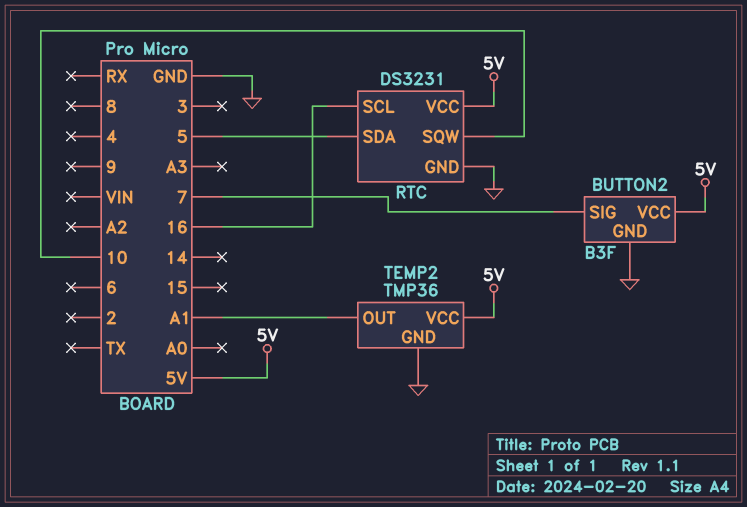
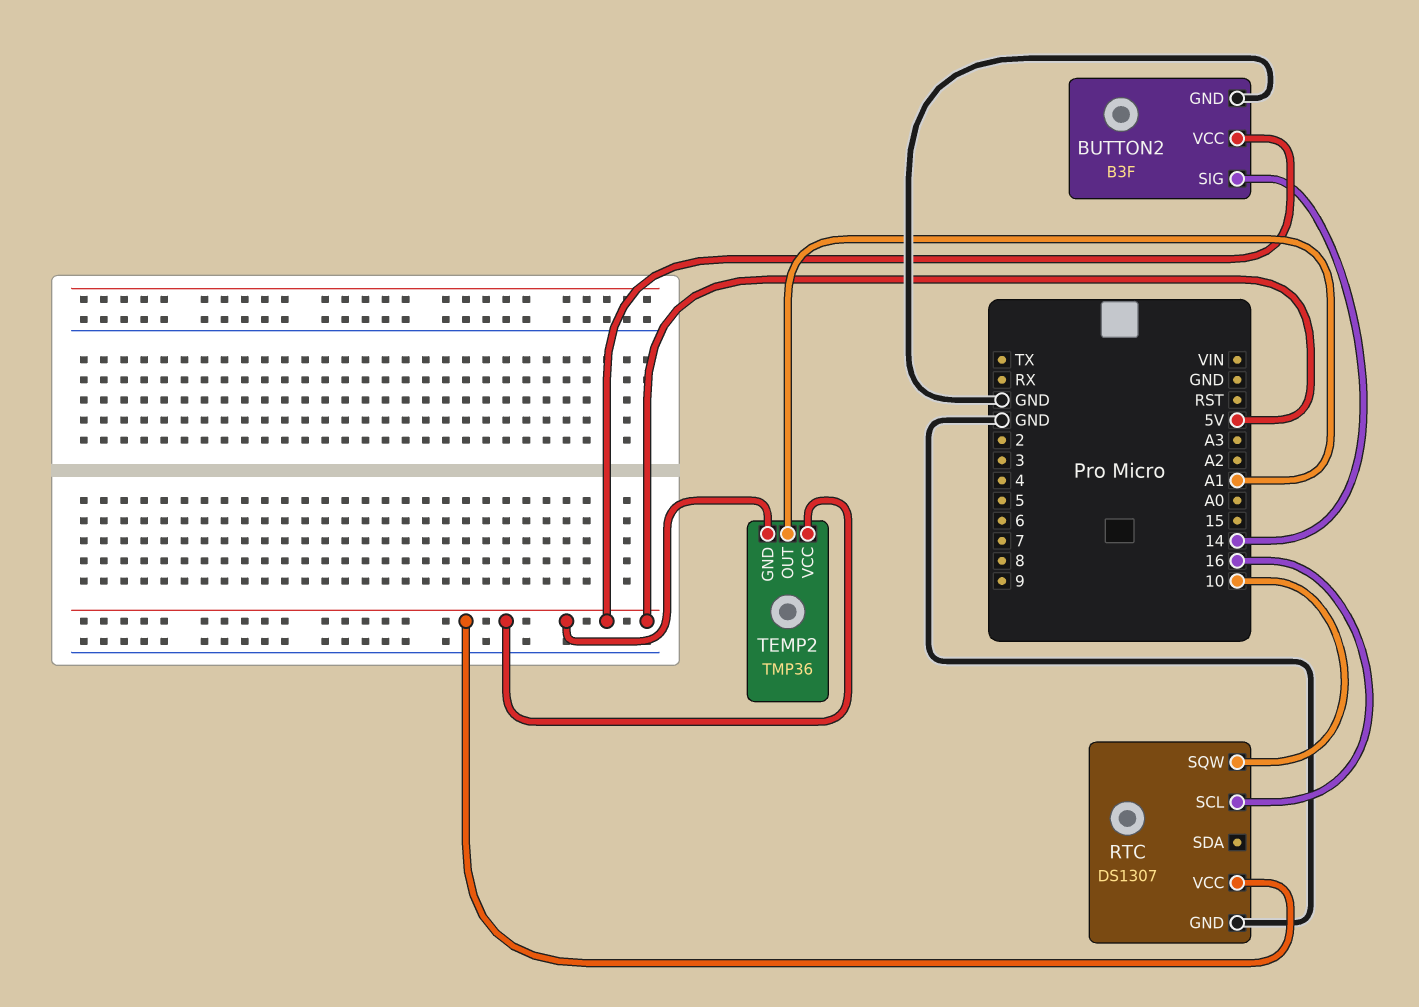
BUTTON2 pin SIG: 7 -> 14
RTC: DS3231 -> DS1307
RTC pin SDA: 5 -> none
TEMP2 pin GND: GND -> 5V

